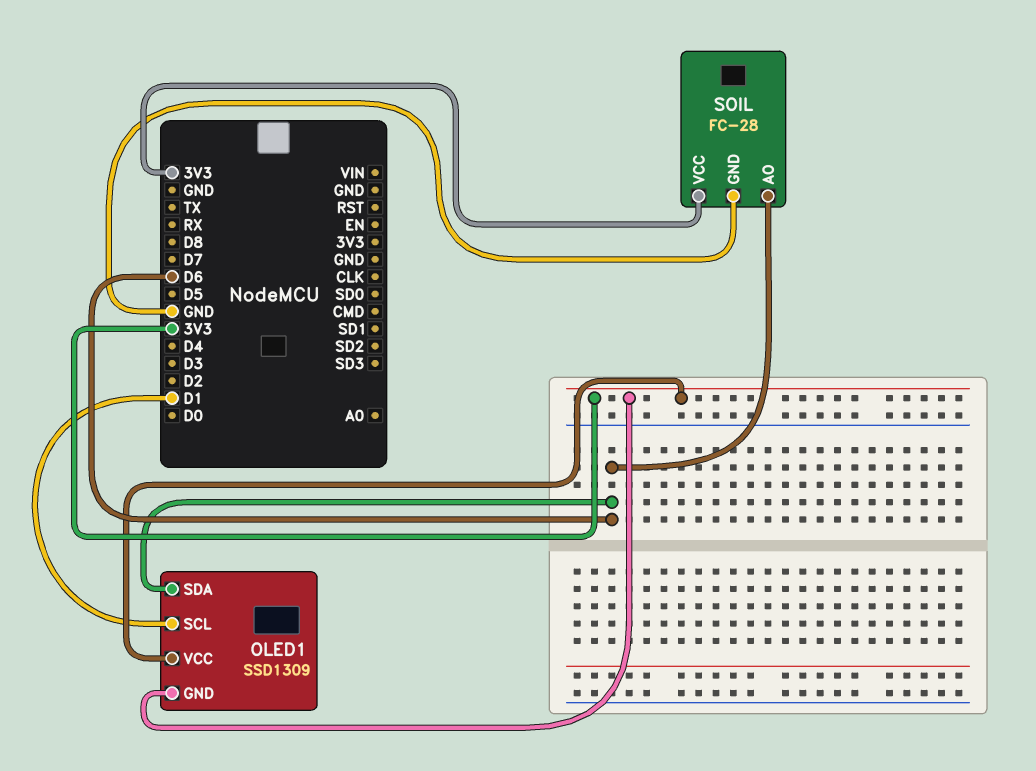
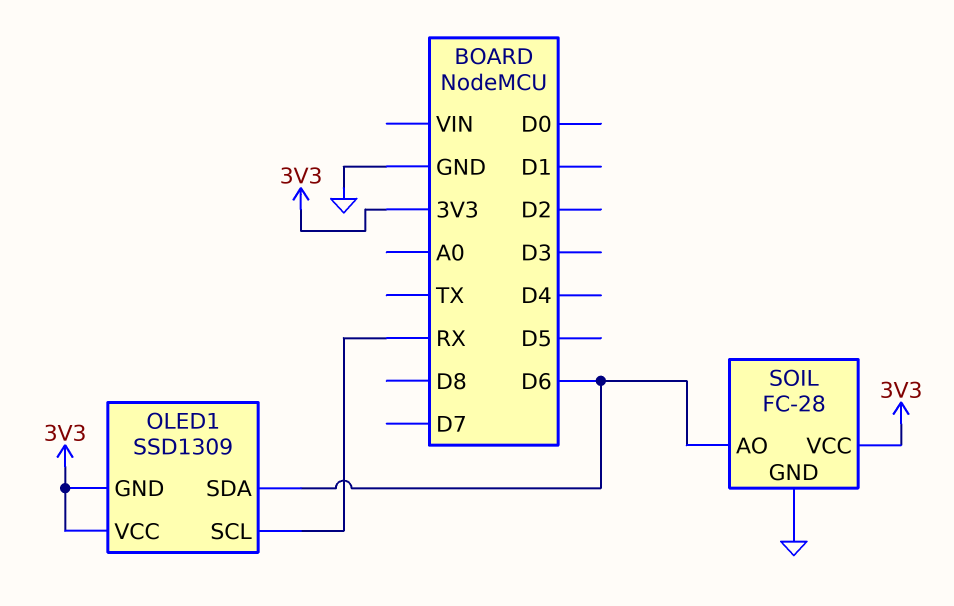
OLED1 pin SCL: D1 -> RX

